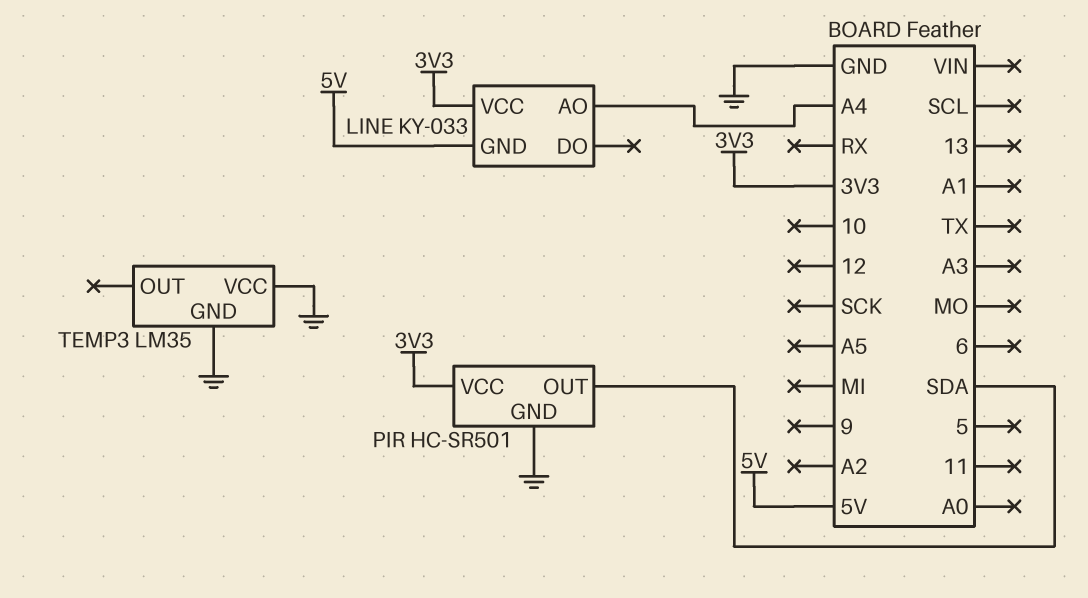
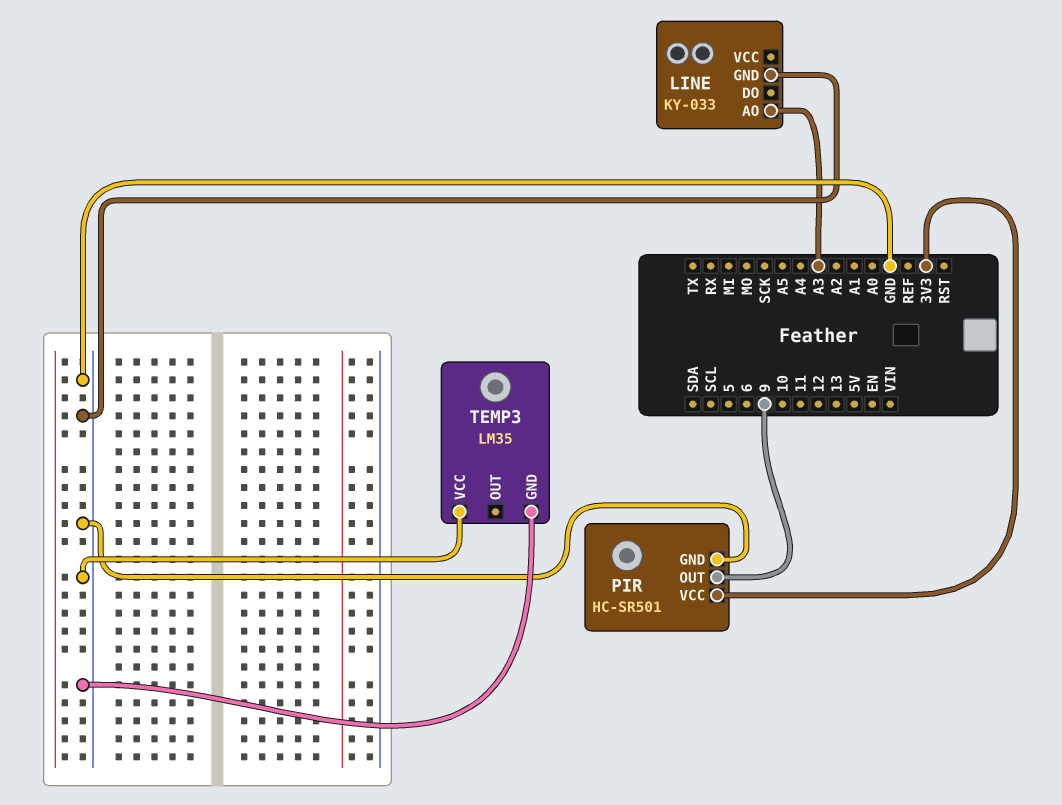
LINE pin AO: A4 -> A3
LINE pin GND: 5V -> GND
LINE pin VCC: 3V3 -> none
PIR pin OUT: SDA -> 9

